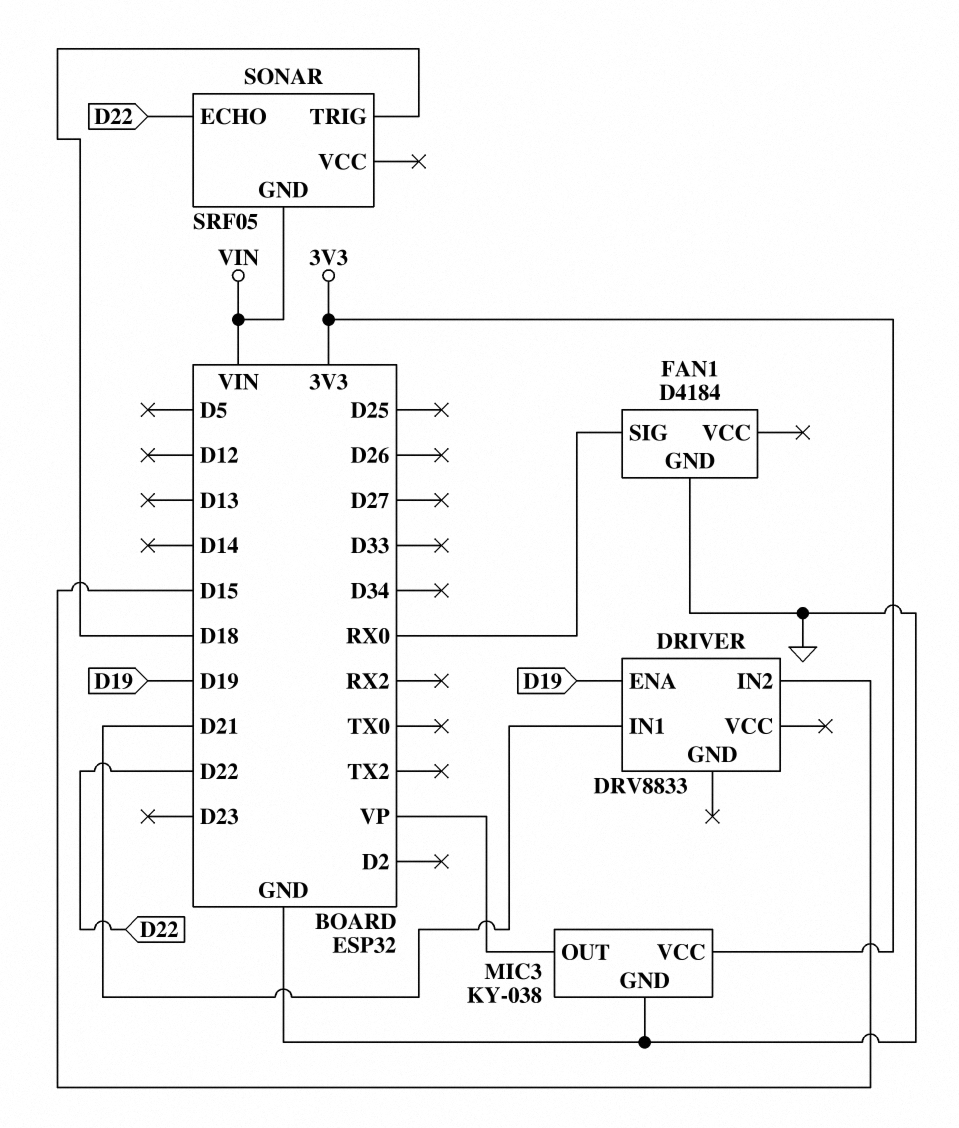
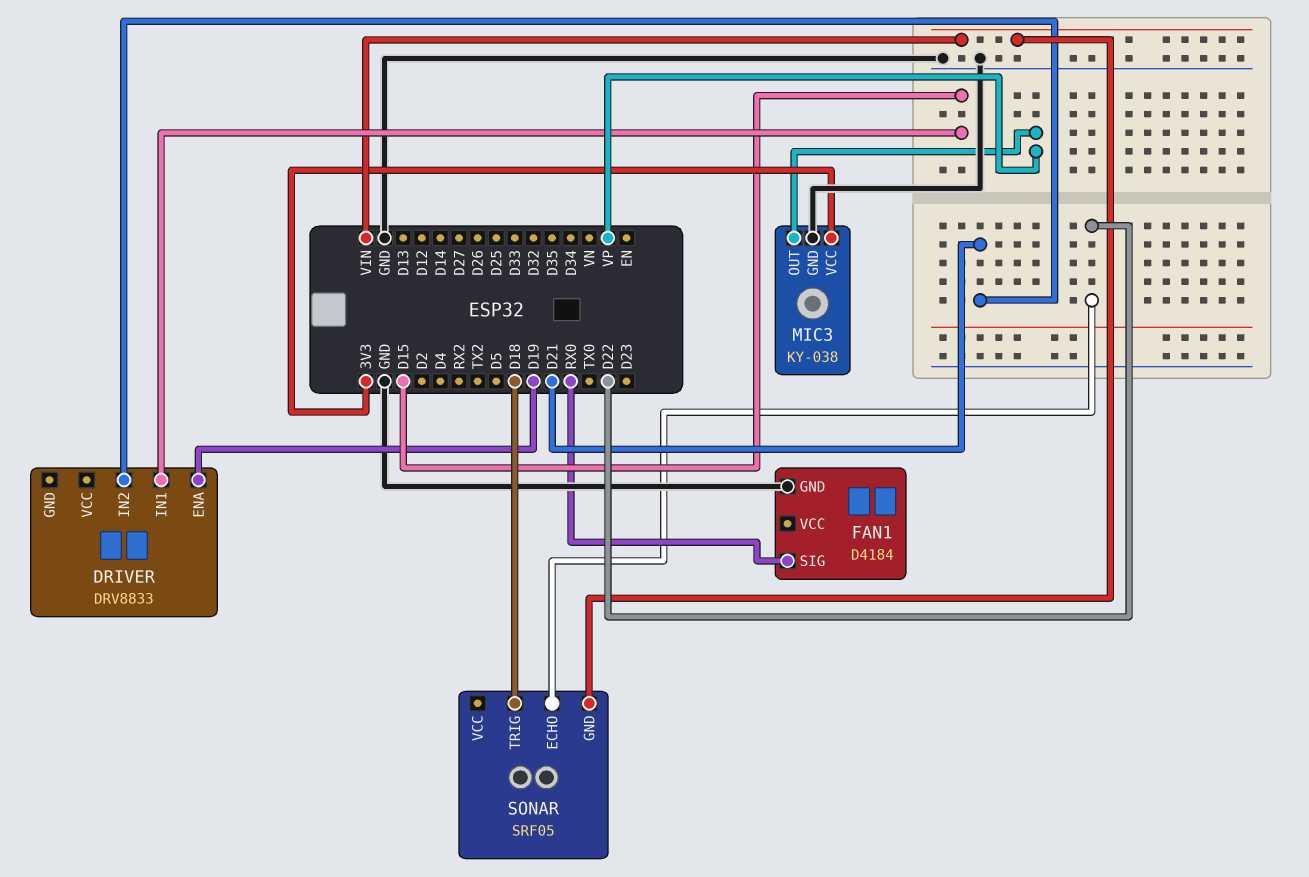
DRIVER pin IN1: D21 -> D15
DRIVER pin IN2: D15 -> D21

